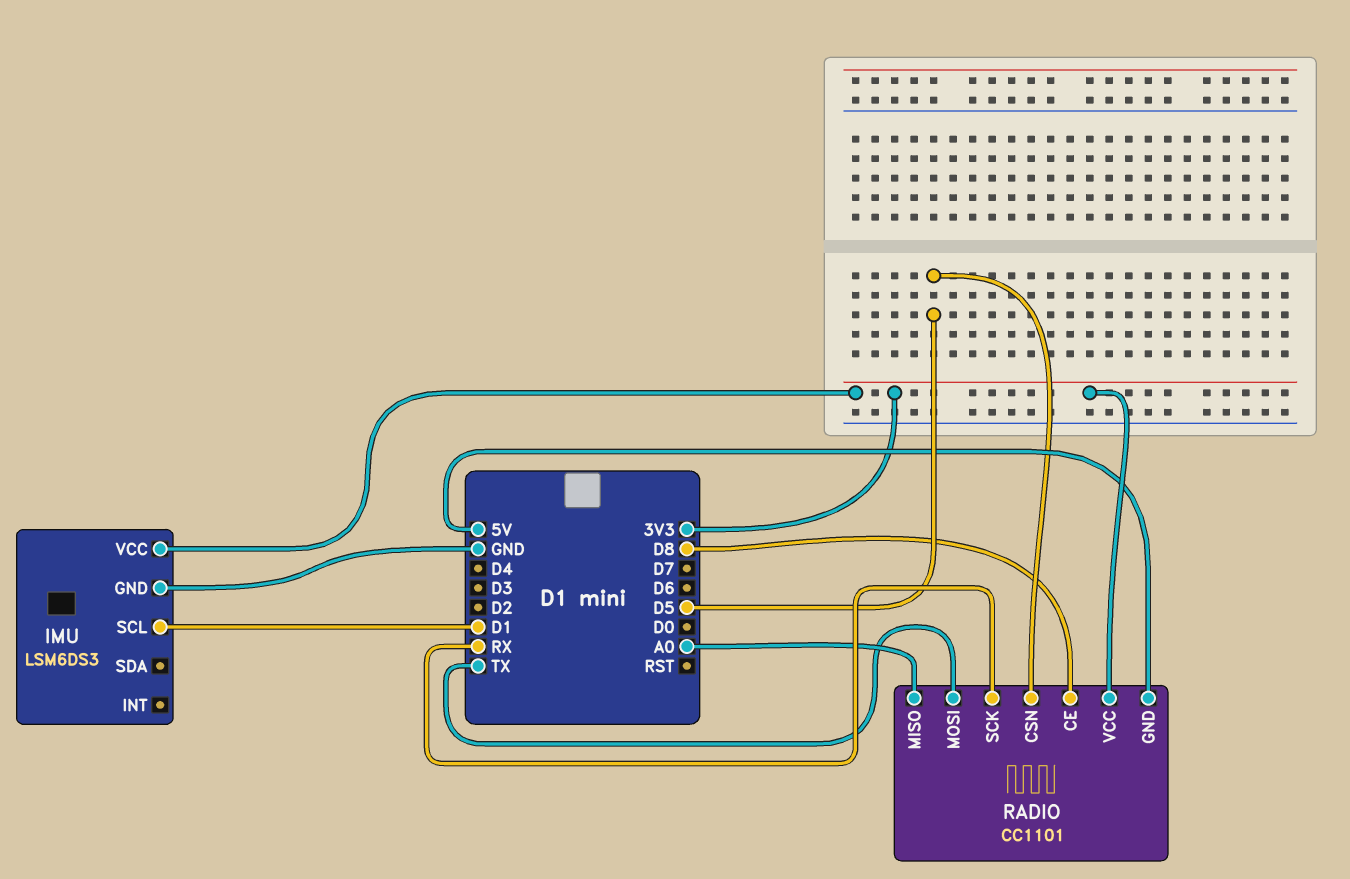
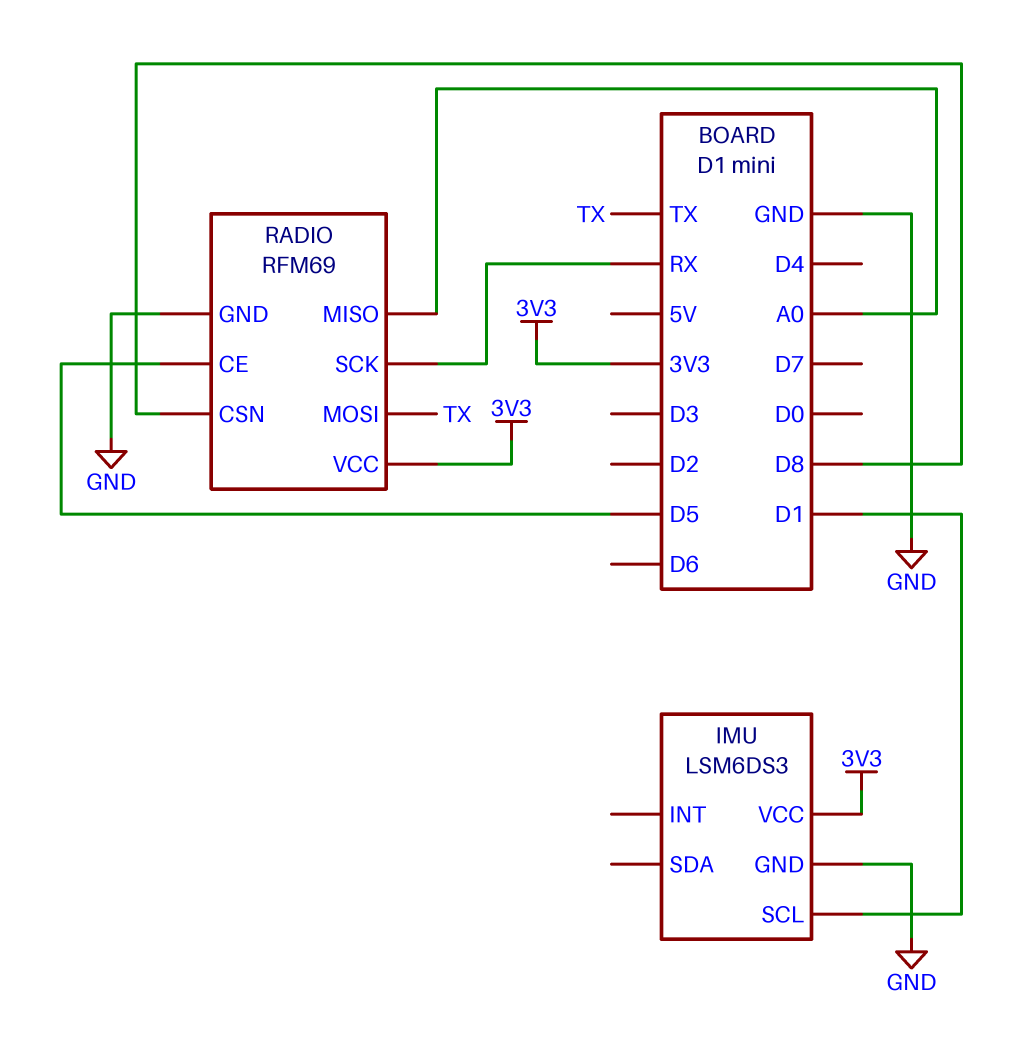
RADIO: CC1101 -> RFM69
RADIO pin CE: D8 -> D5
RADIO pin CSN: D5 -> D8
RADIO pin GND: 5V -> GND

